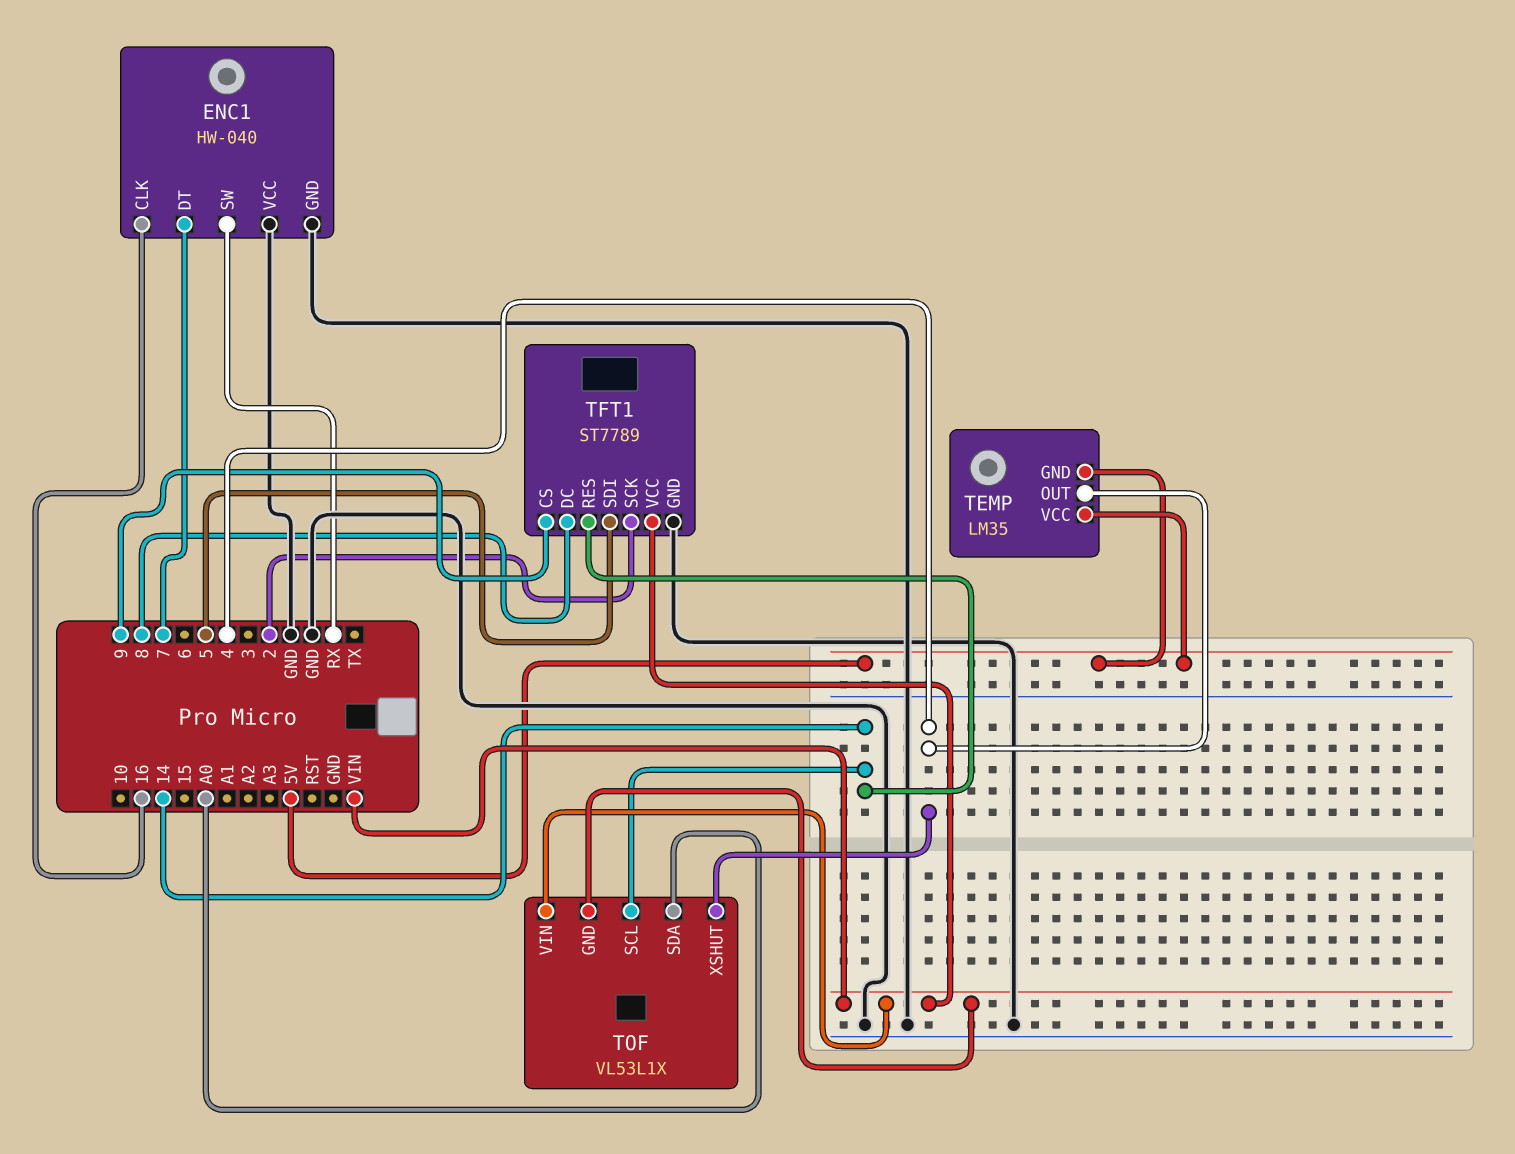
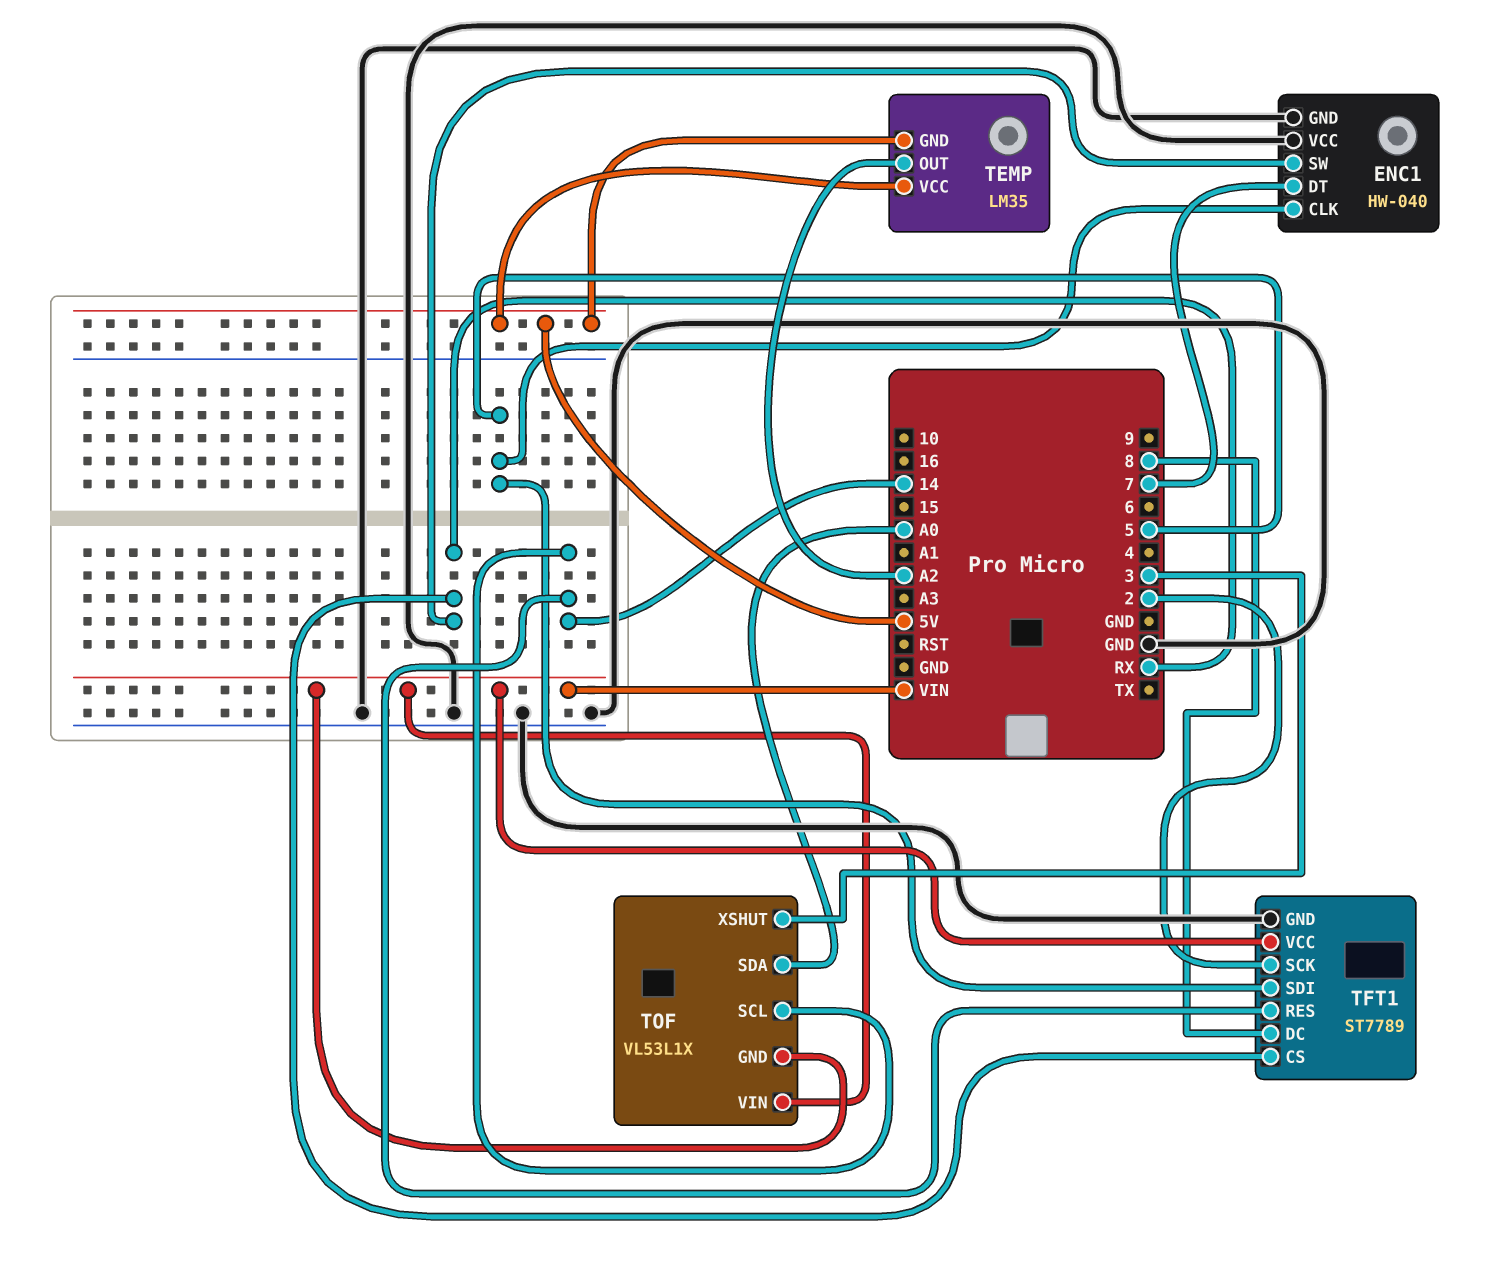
ENC1 pin CLK: 16 -> 5
TEMP pin OUT: 4 -> A2
TFT1 pin CS: 9 -> RX
TOF pin XSHUT: 4 -> 3

